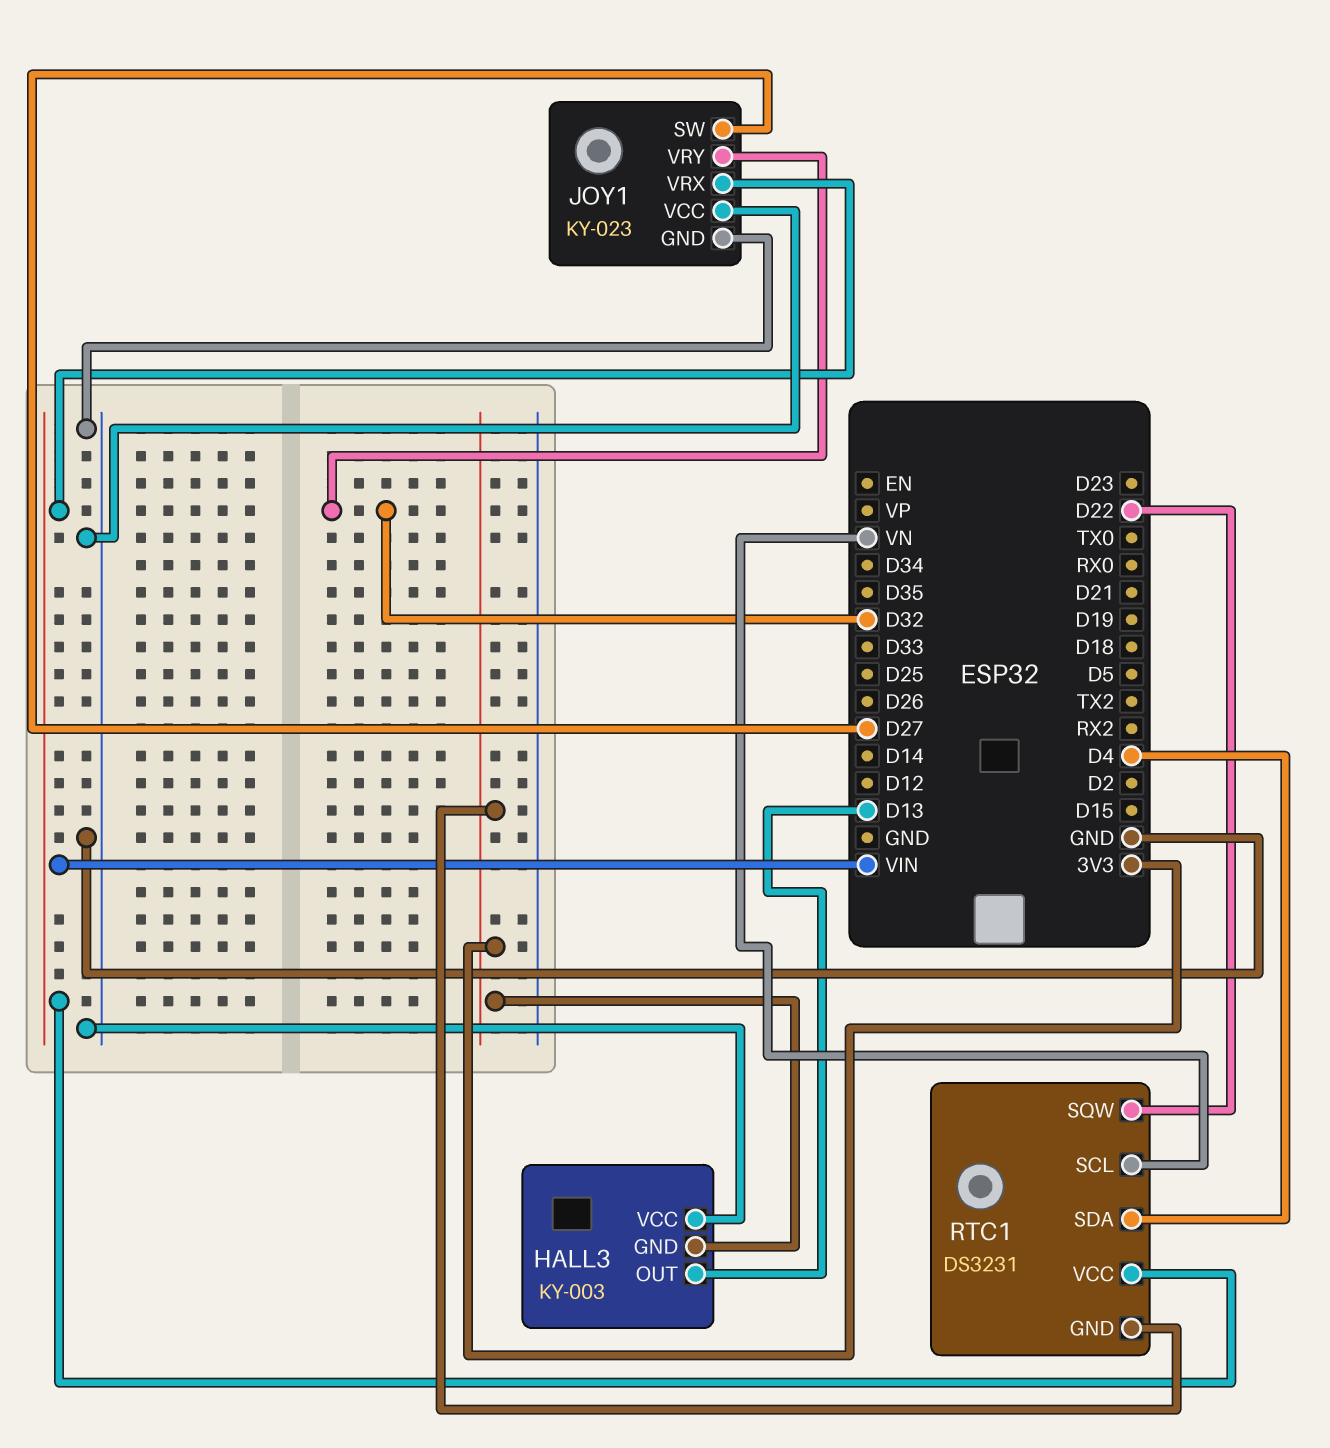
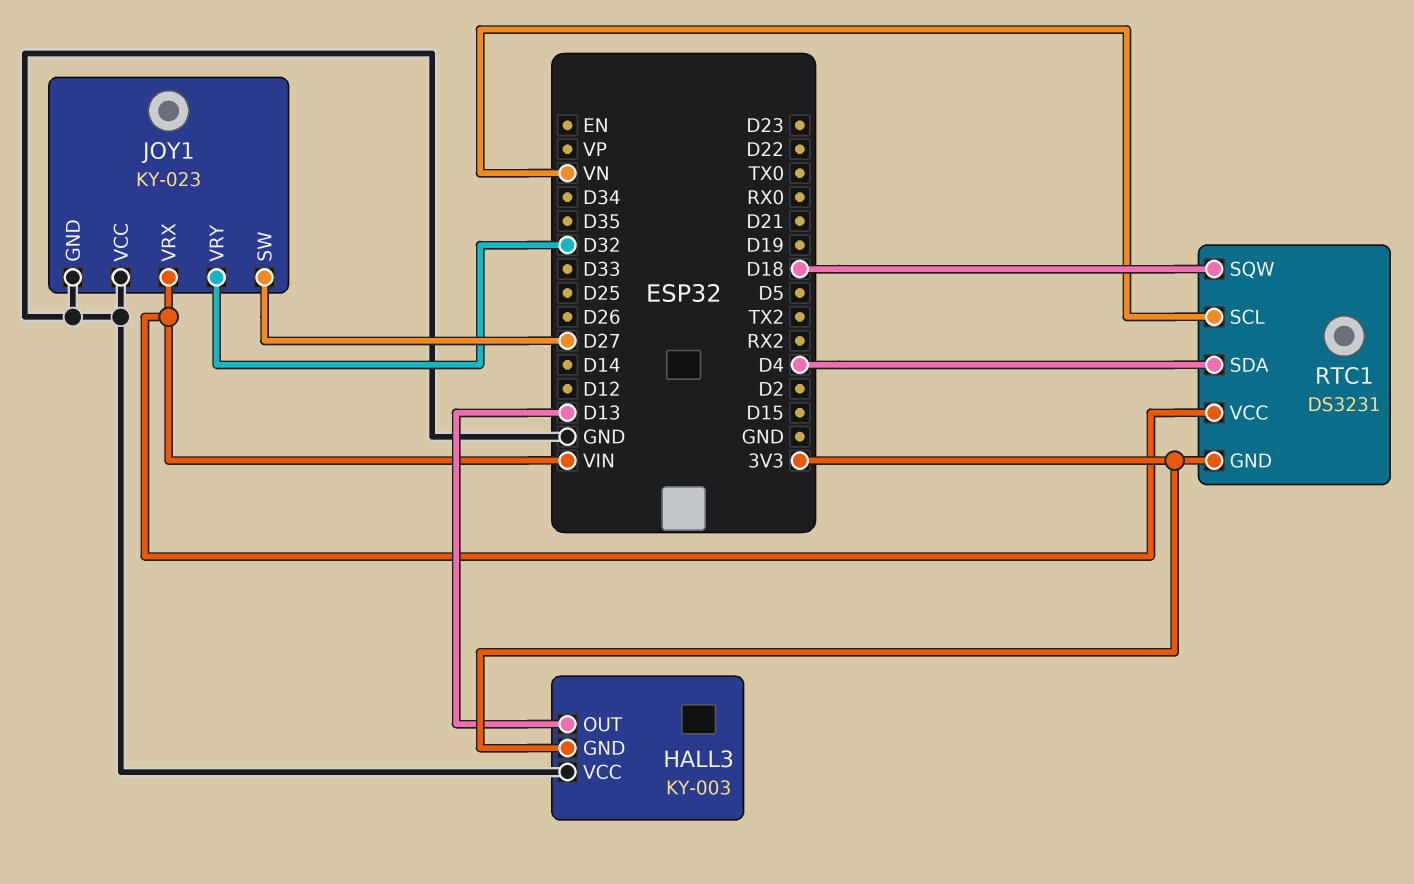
RTC1 pin SQW: D22 -> D18

